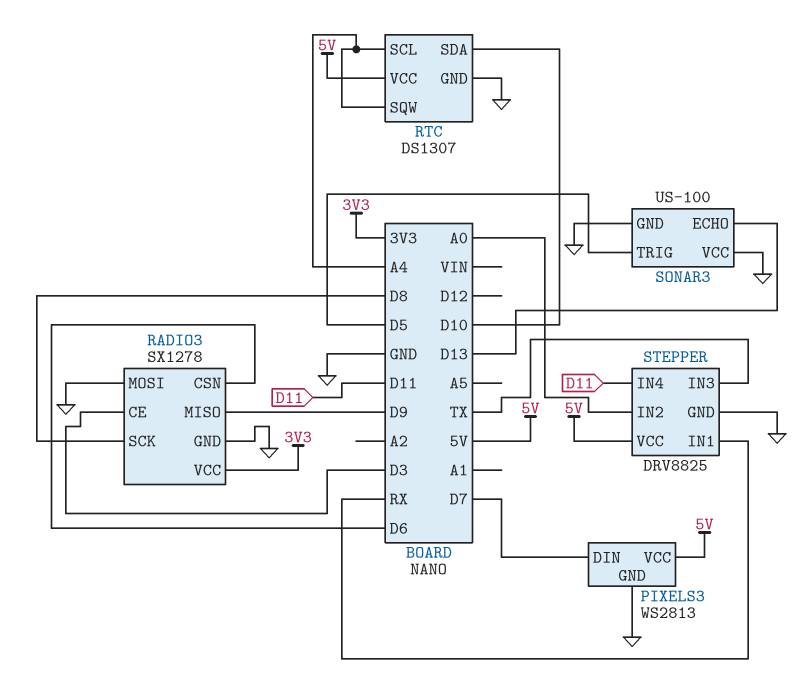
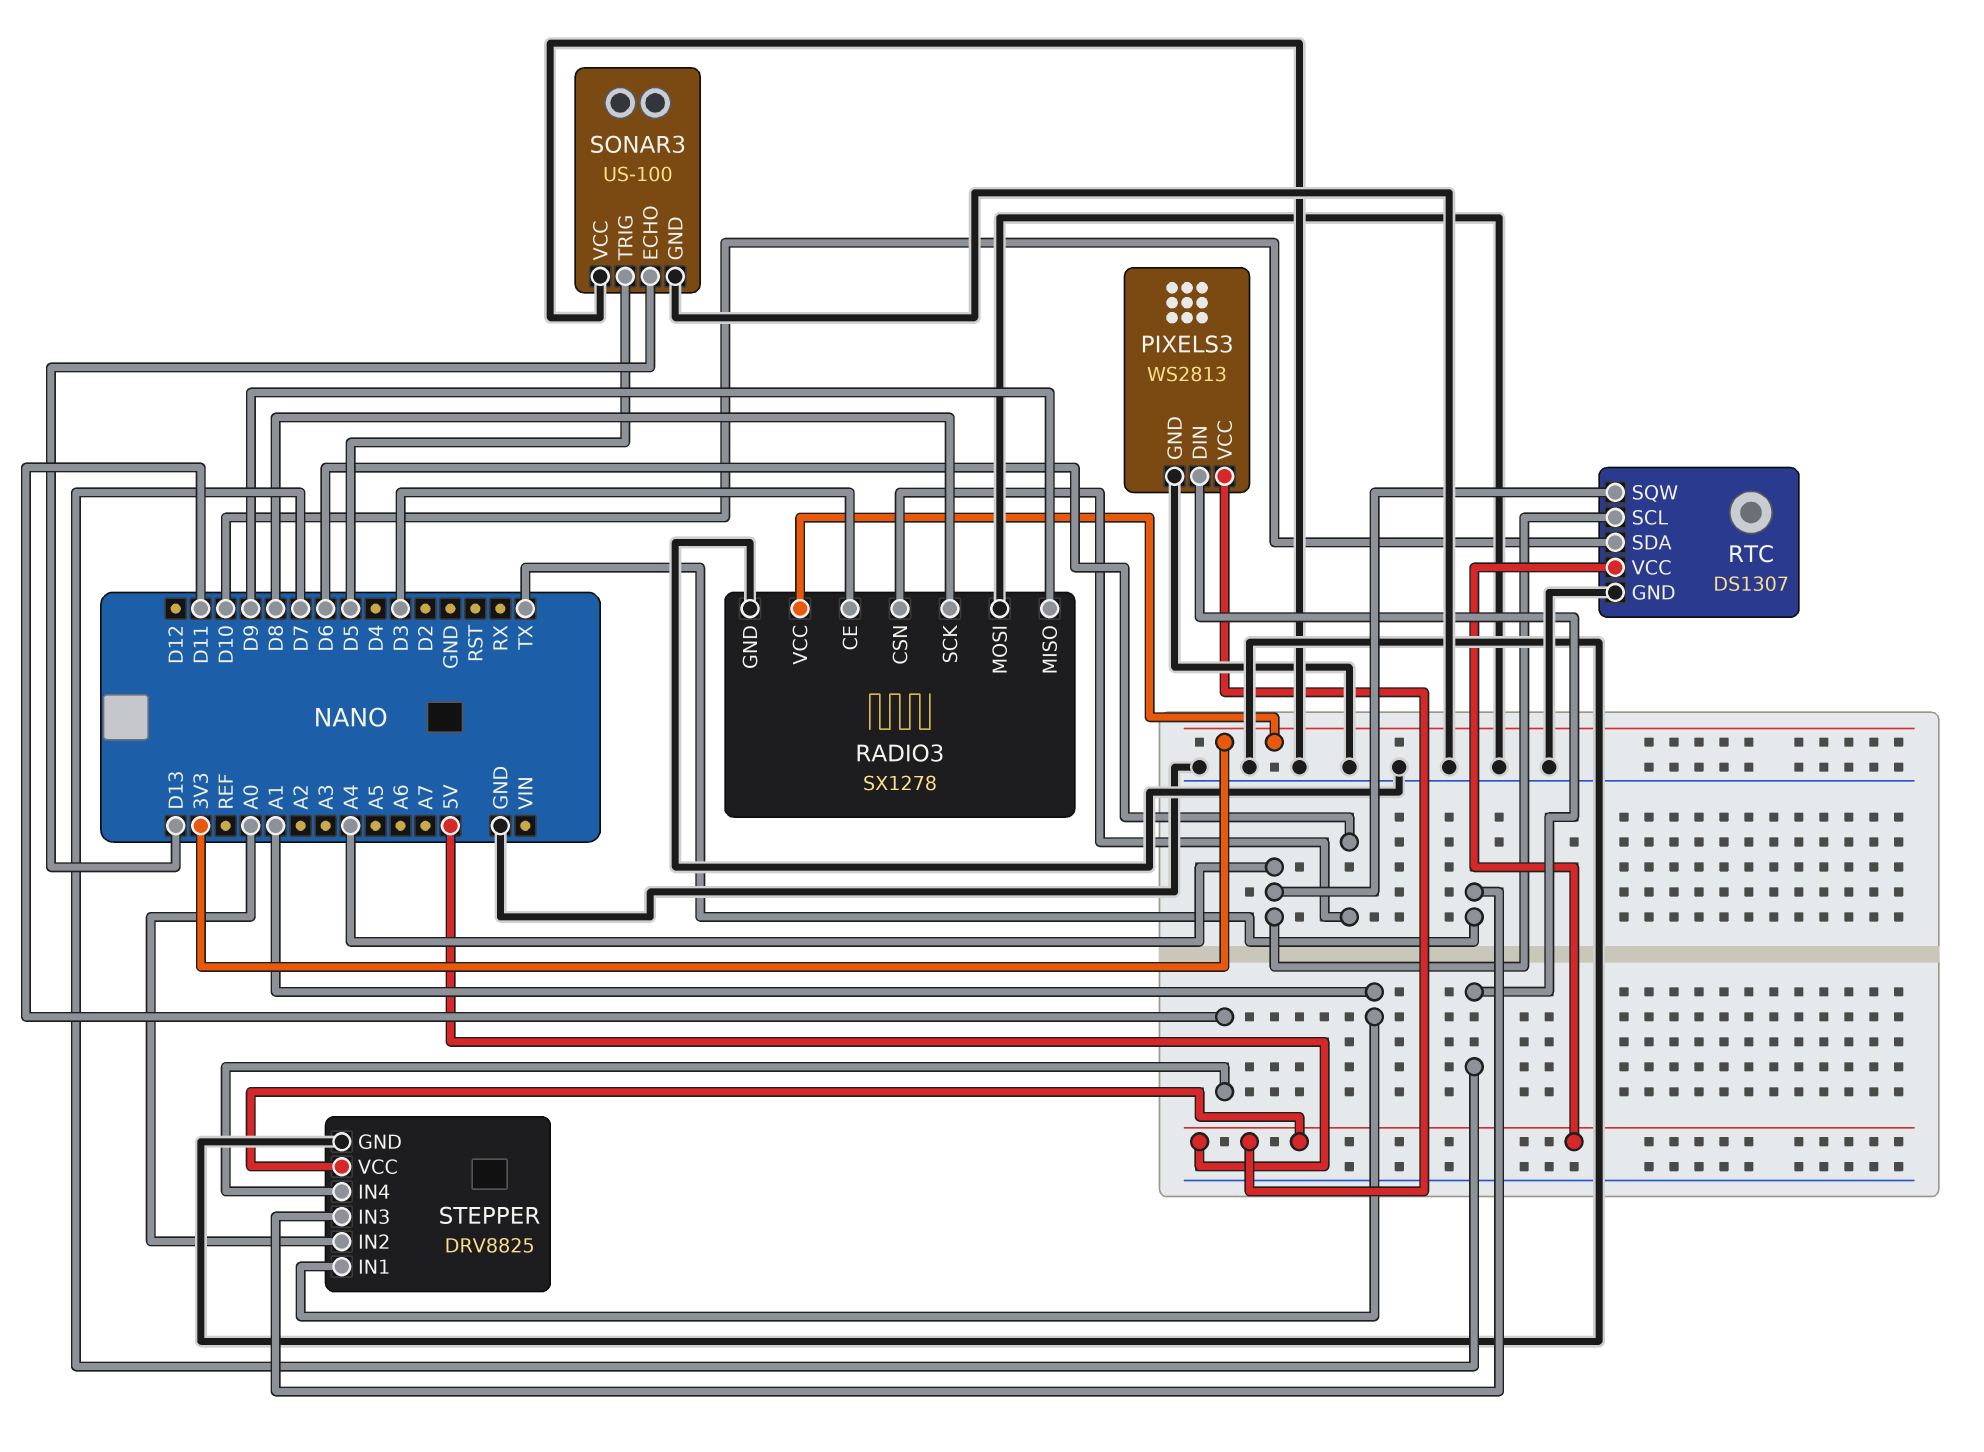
STEPPER pin IN1: RX -> A1

